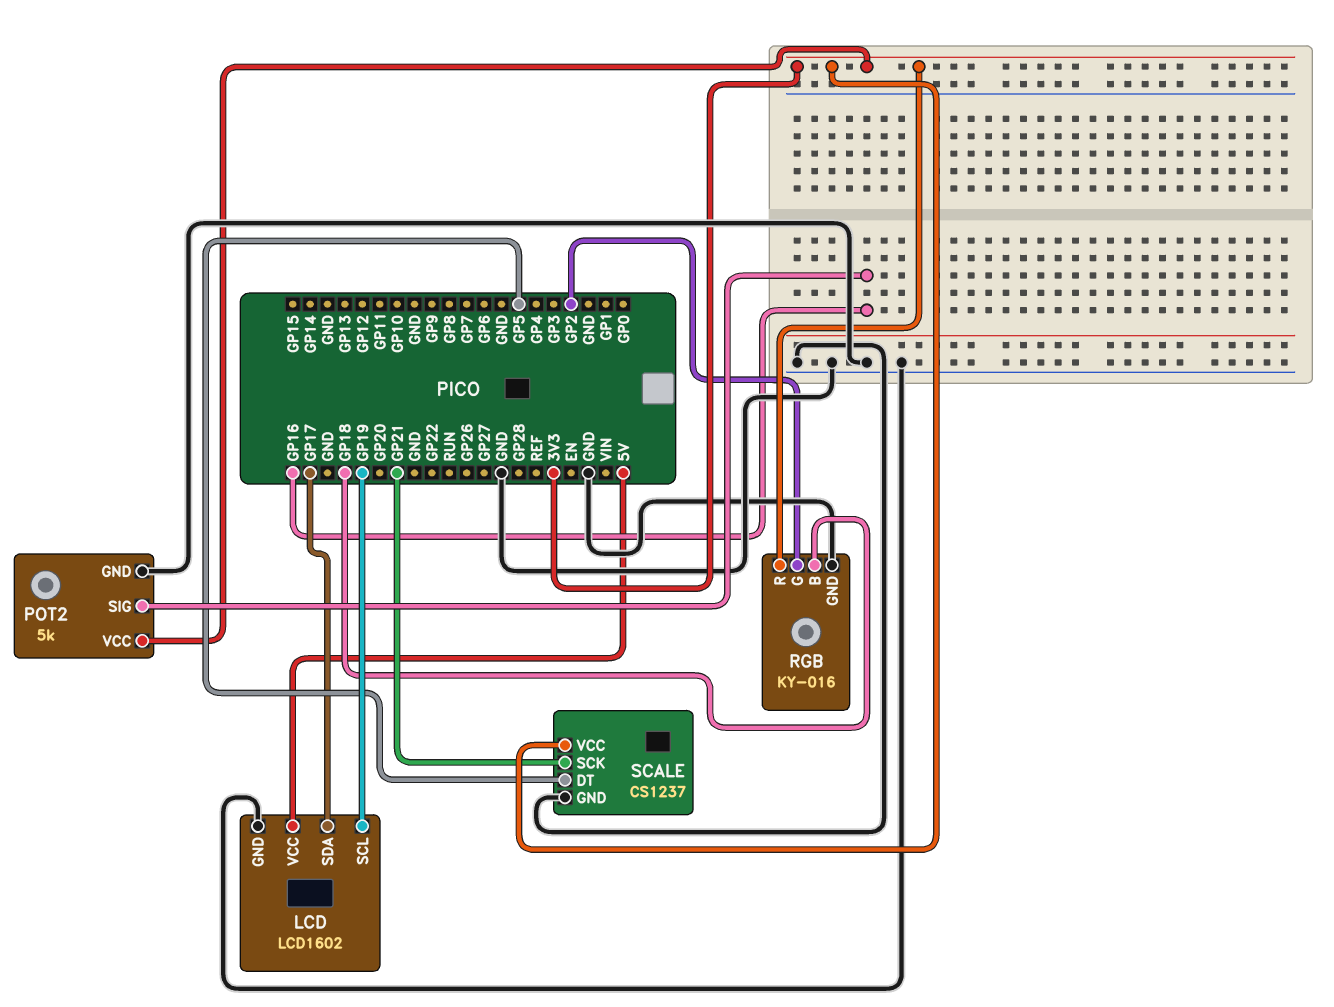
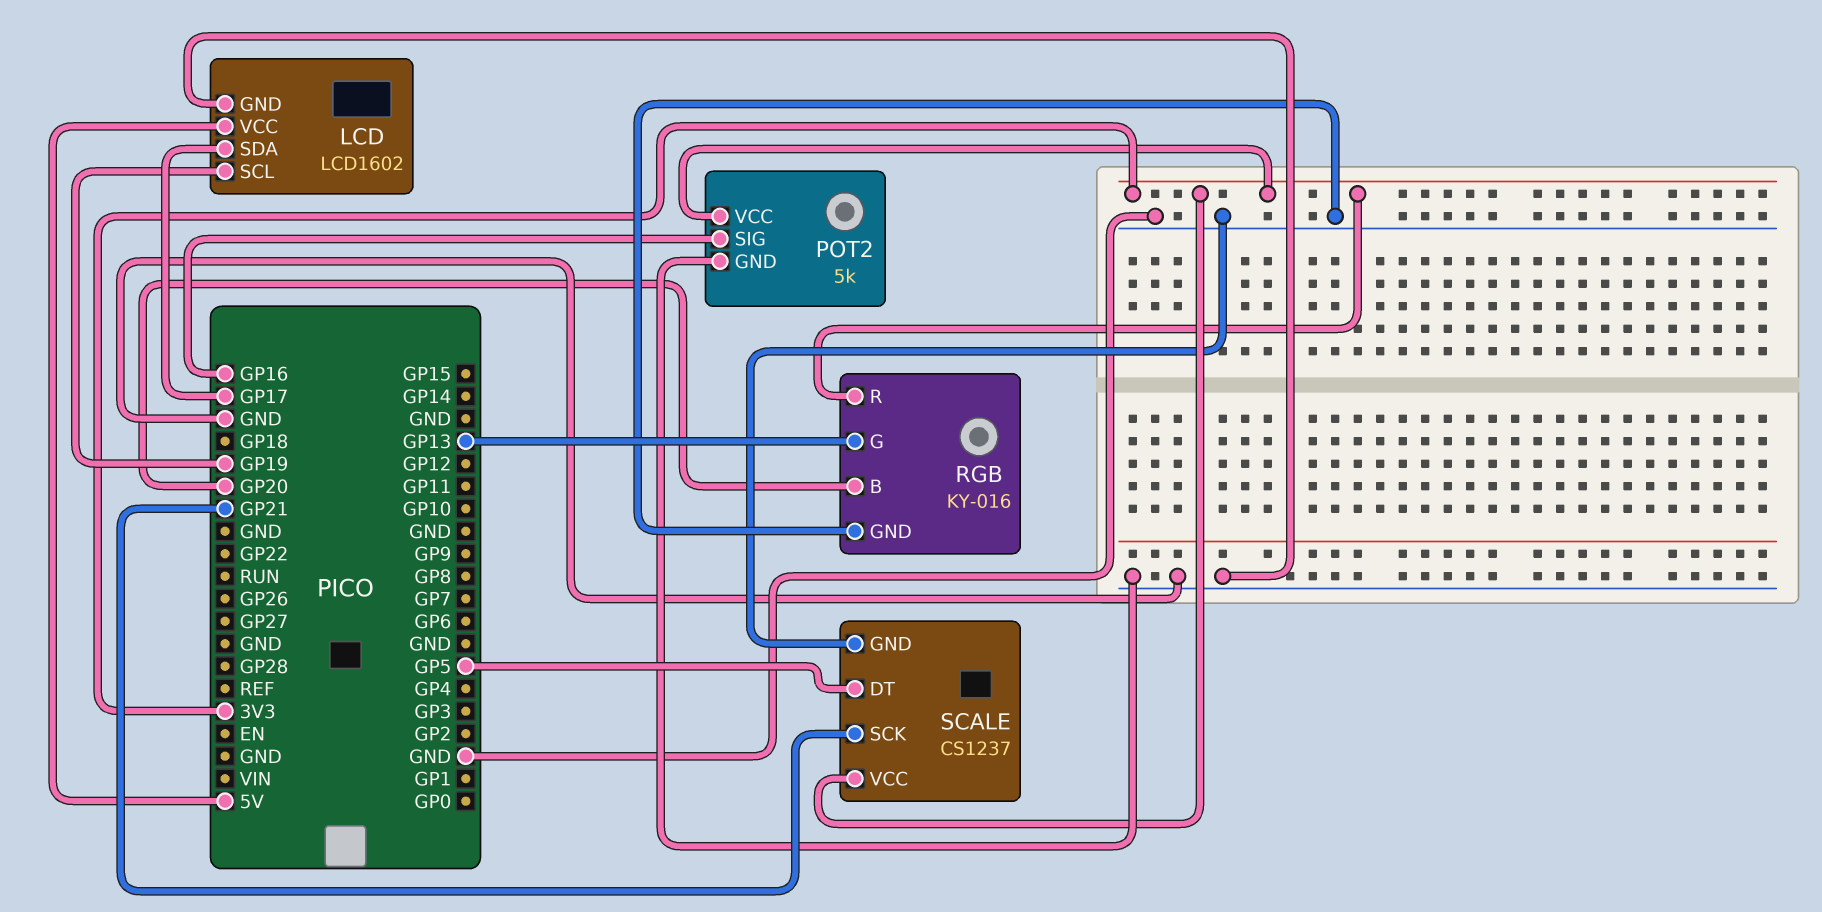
RGB pin B: GP18 -> GP20
RGB pin G: GP2 -> GP13

